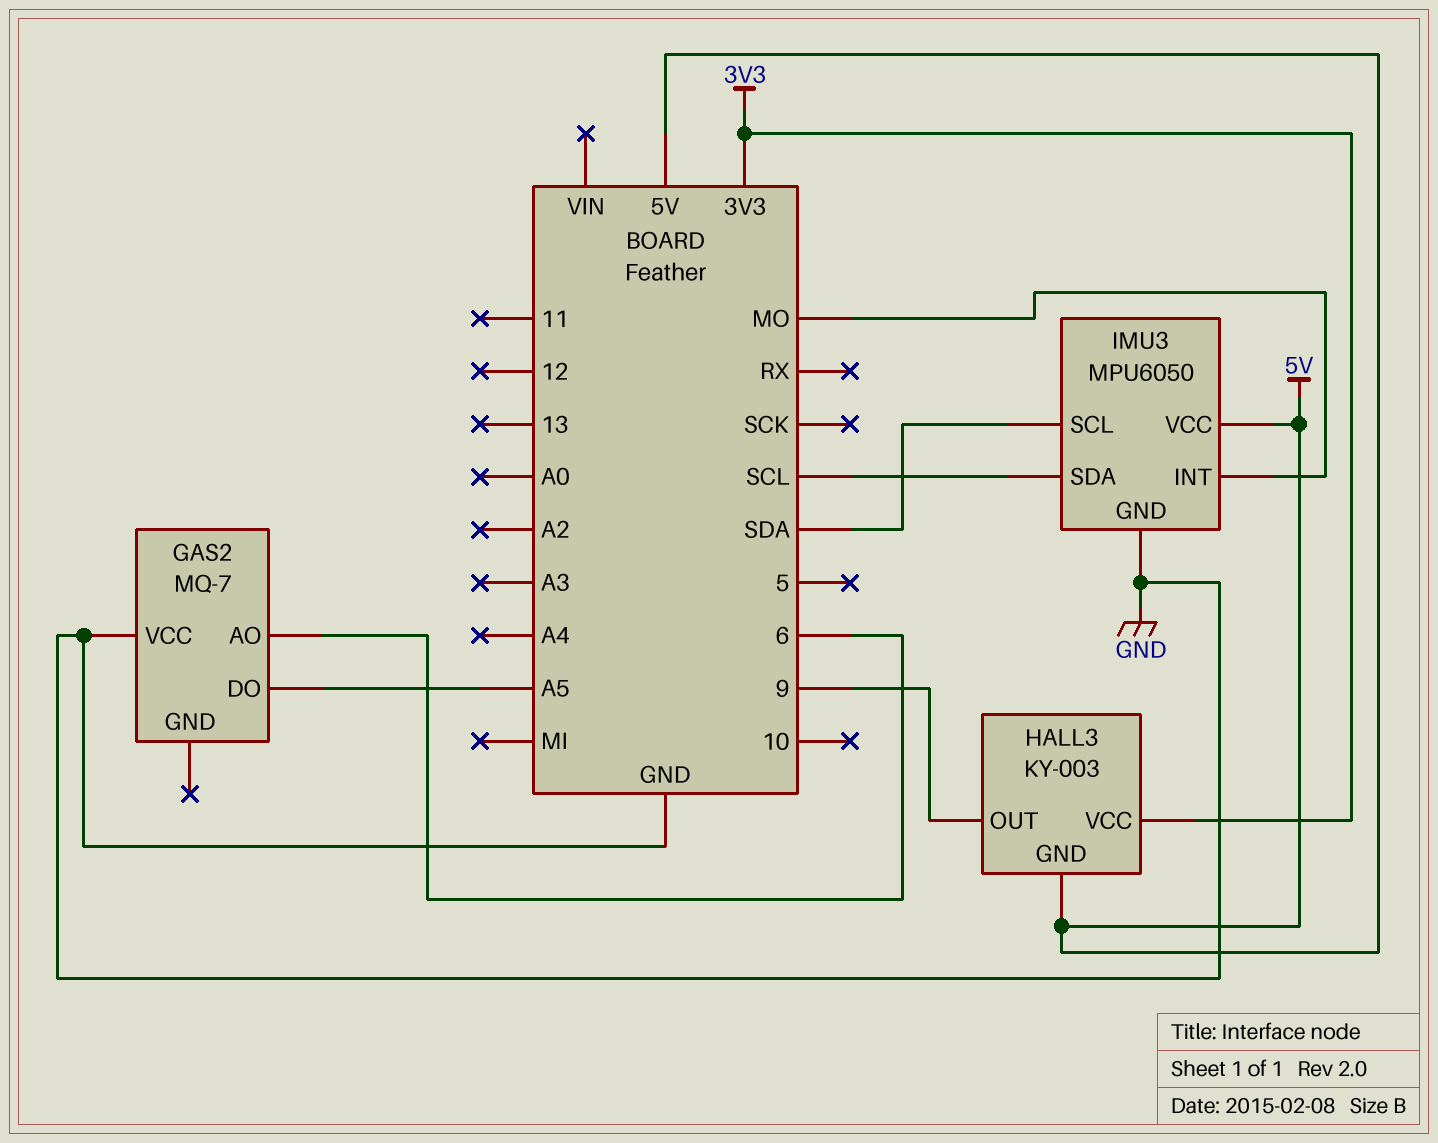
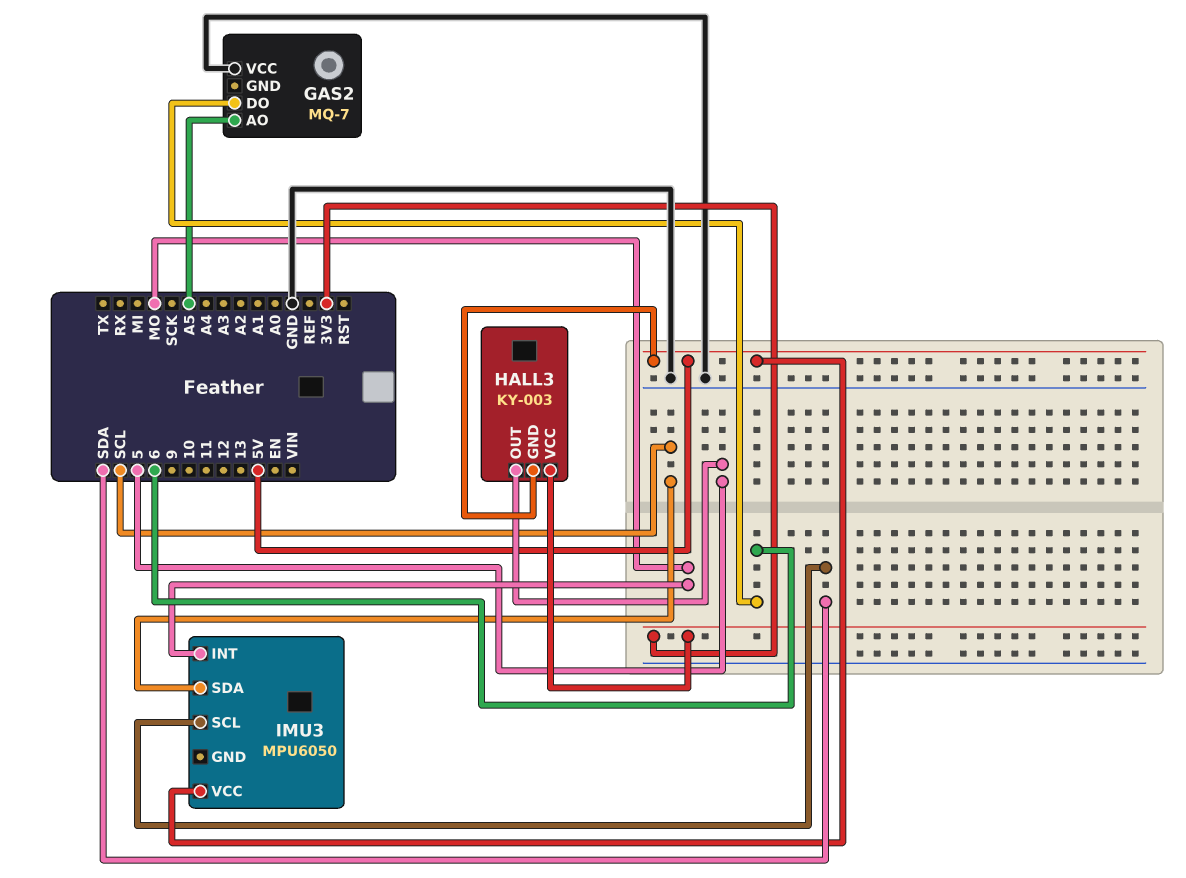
GAS2 pin AO: 6 -> A5
GAS2 pin DO: A5 -> 6
HALL3 pin OUT: 9 -> 5
IMU3 pin GND: GND -> none

